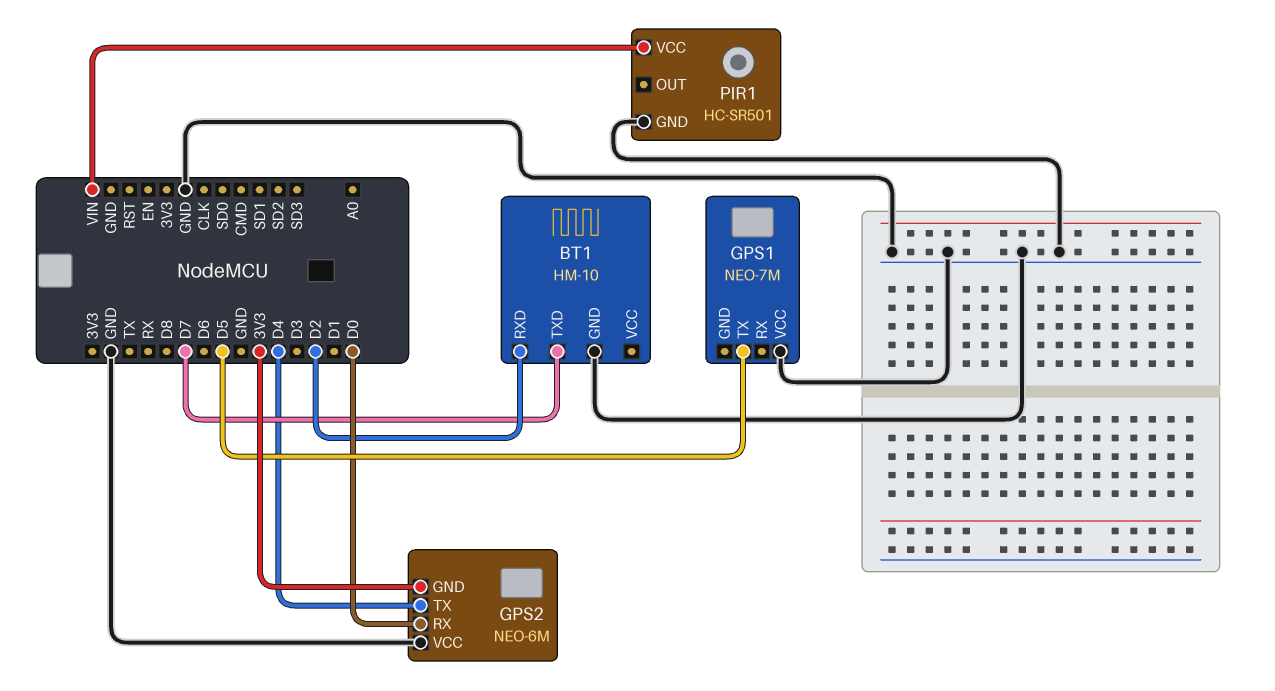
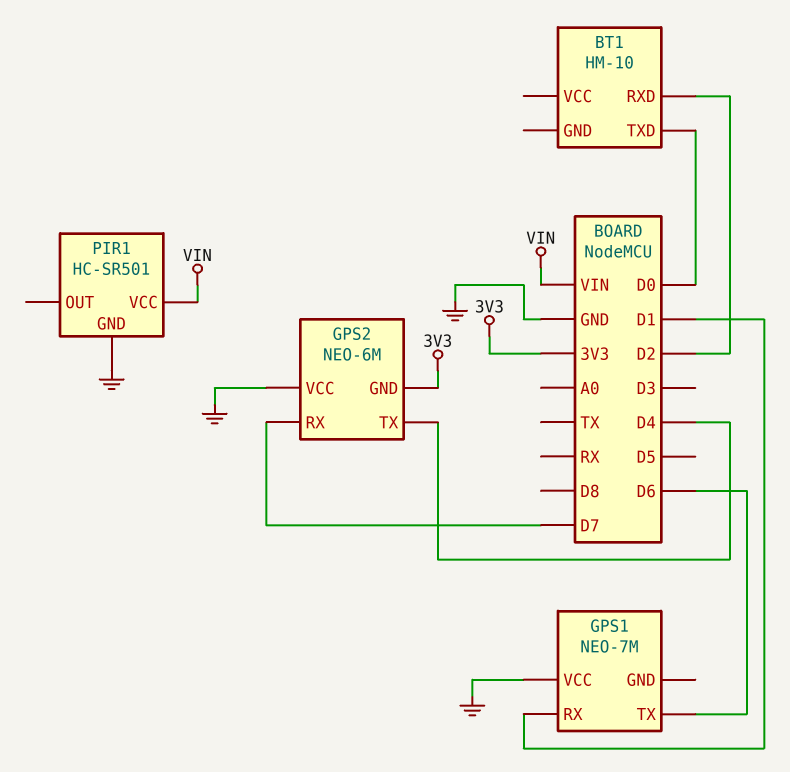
BT1 pin GND: GND -> none
BT1 pin TXD: D7 -> D0
GPS1 pin RX: none -> D1
GPS1 pin TX: D5 -> D6
GPS2 pin RX: D0 -> D7

